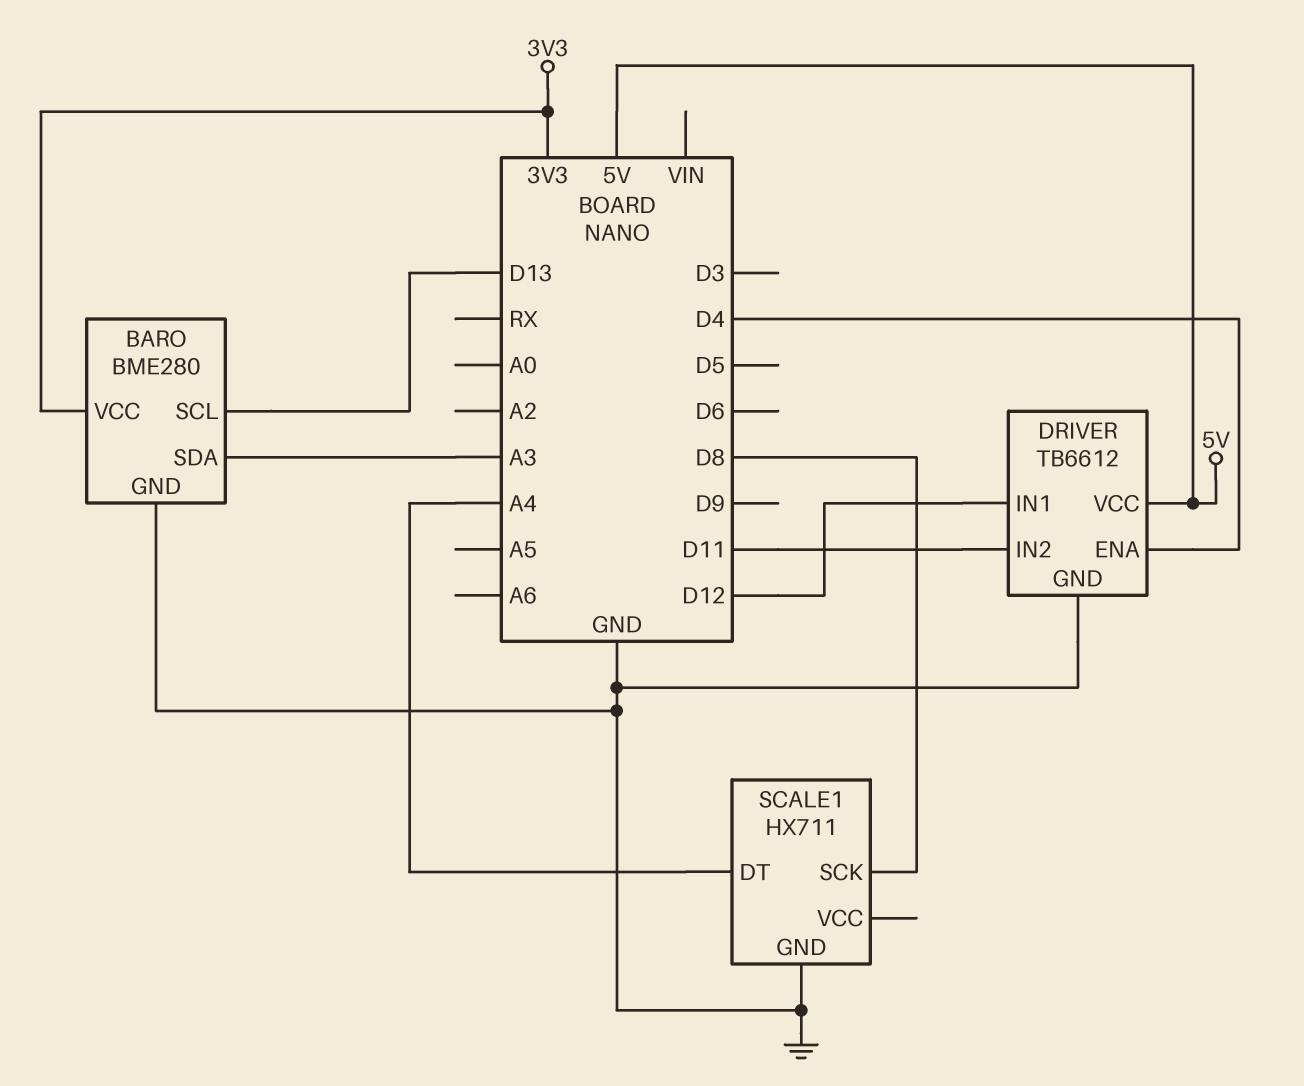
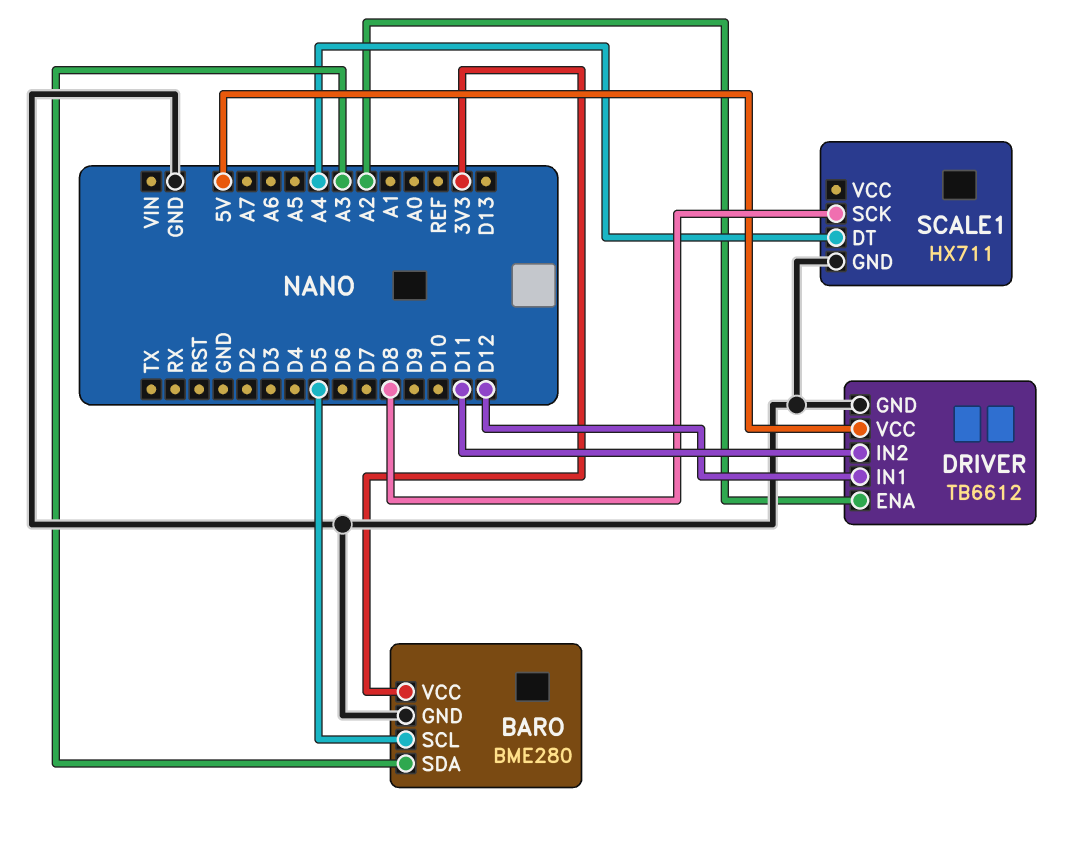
BARO pin SCL: D13 -> D5
DRIVER pin ENA: D4 -> A2

